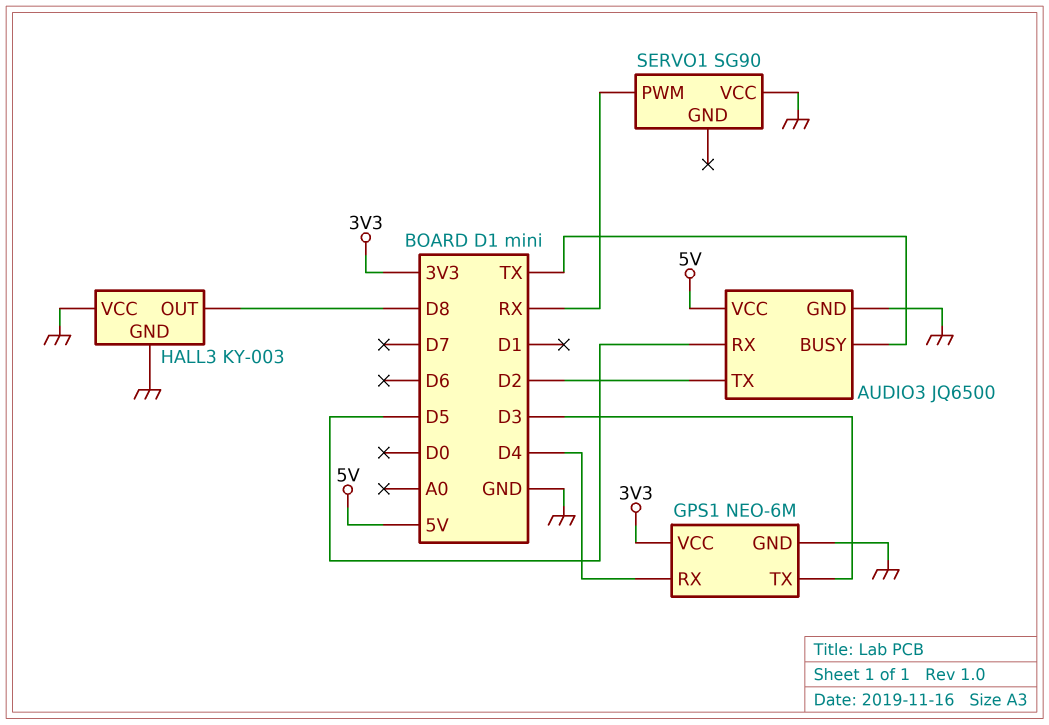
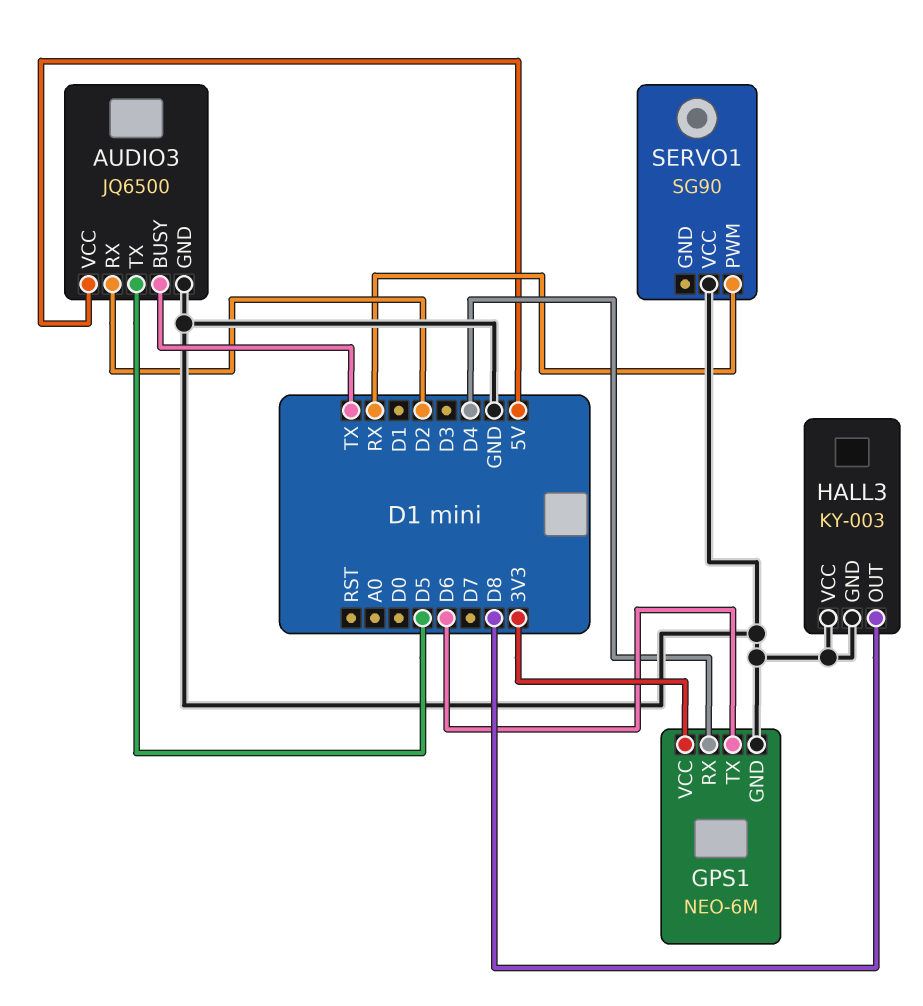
AUDIO3 pin RX: D5 -> D2
AUDIO3 pin TX: D2 -> D5
GPS1 pin TX: D3 -> D6

